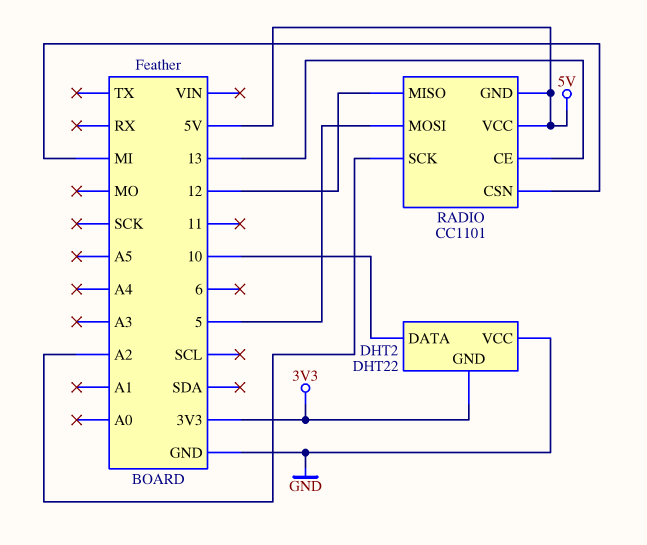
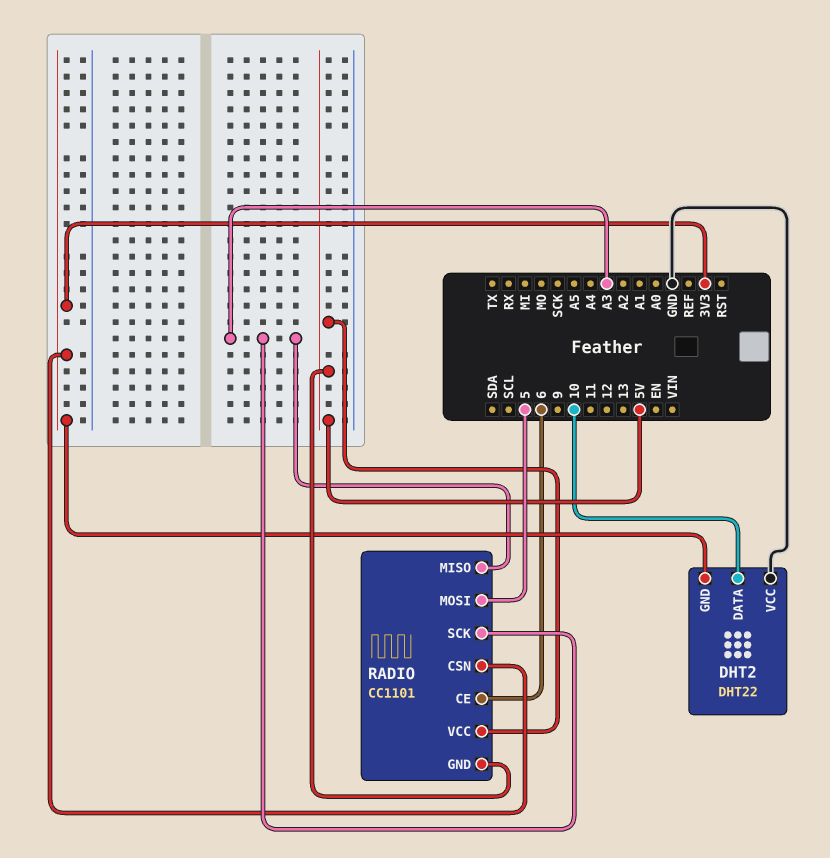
RADIO pin CE: 13 -> 6
RADIO pin CSN: MI -> 3V3
RADIO pin MISO: 12 -> A3
RADIO pin SCK: A2 -> A3

